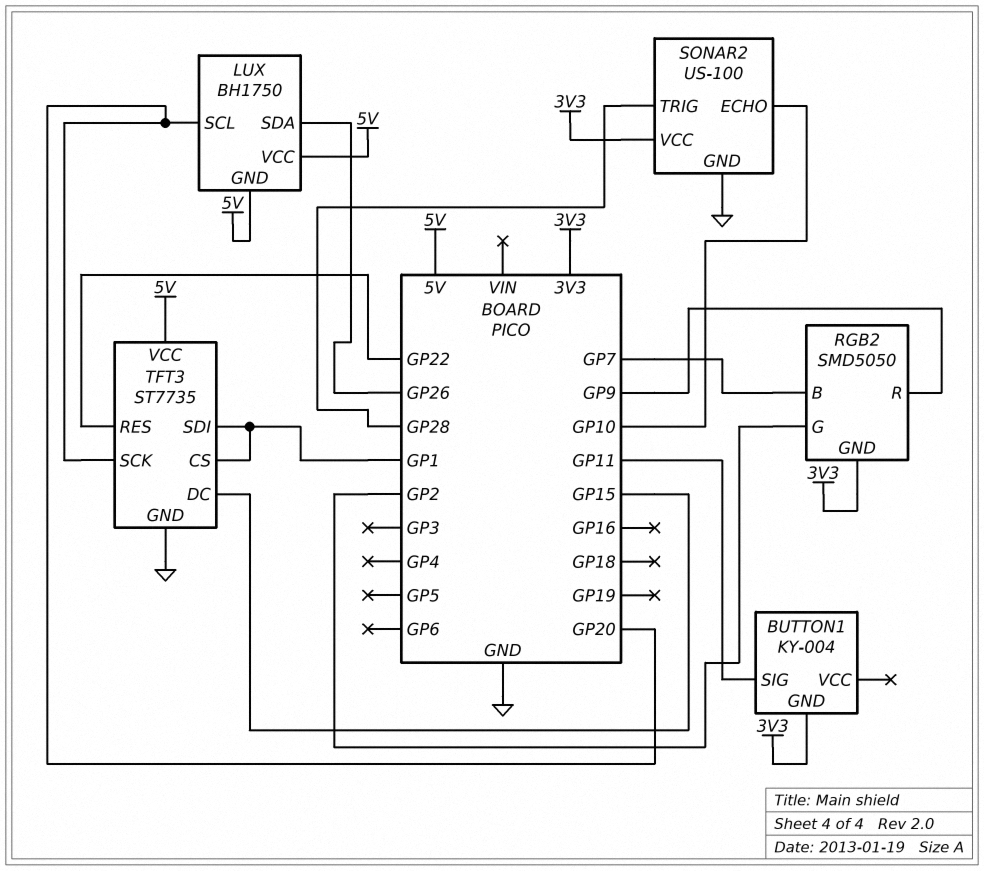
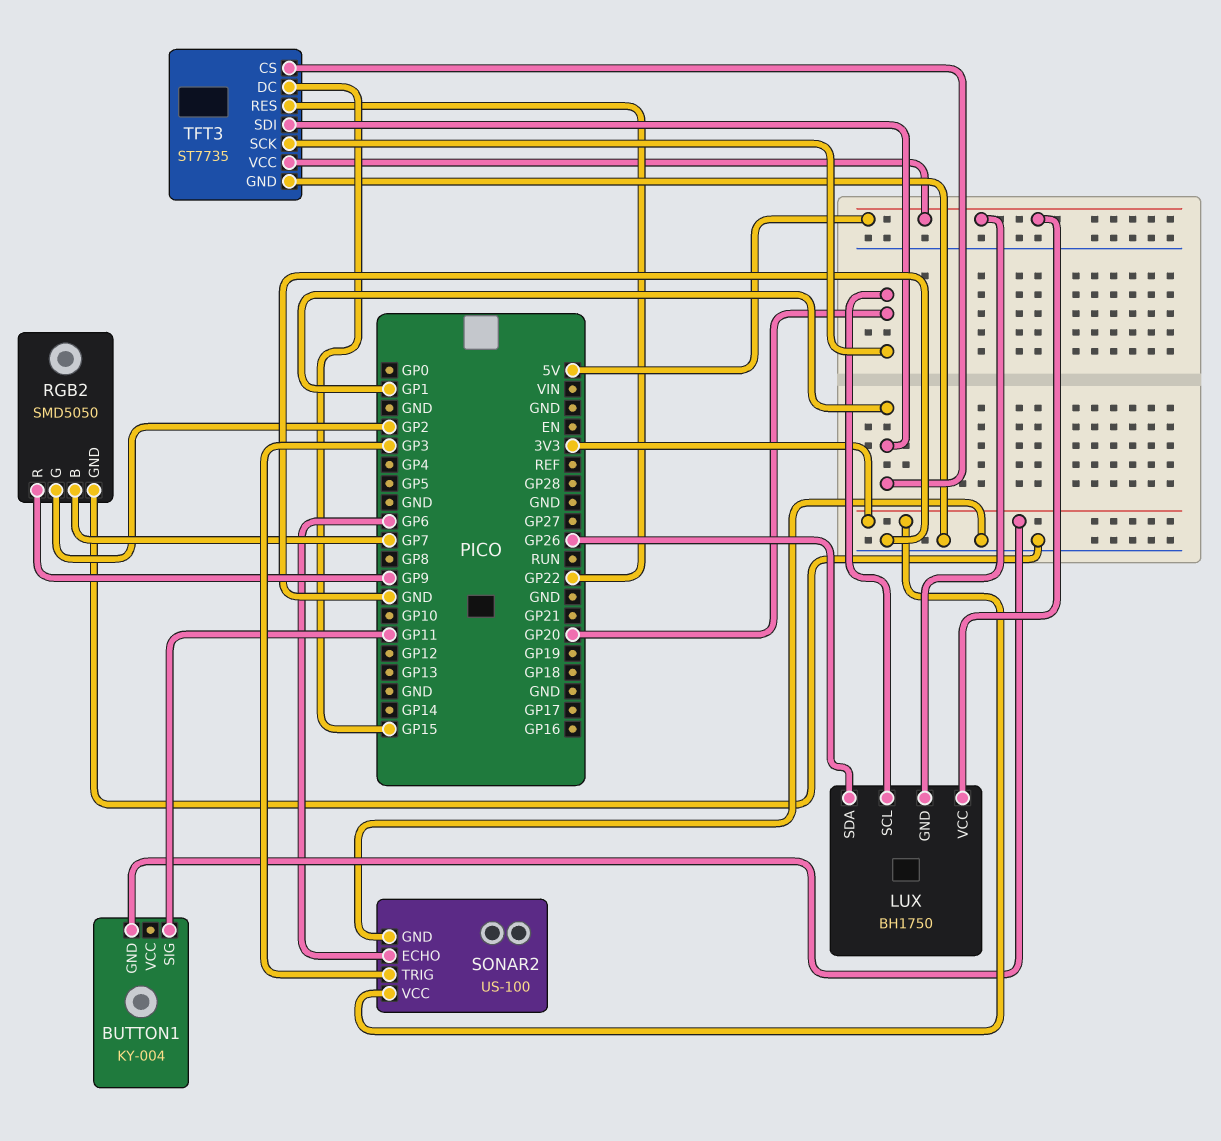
RGB2 pin GND: 3V3 -> GND
SONAR2 pin ECHO: GP10 -> GP6
SONAR2 pin TRIG: GP28 -> GP3

